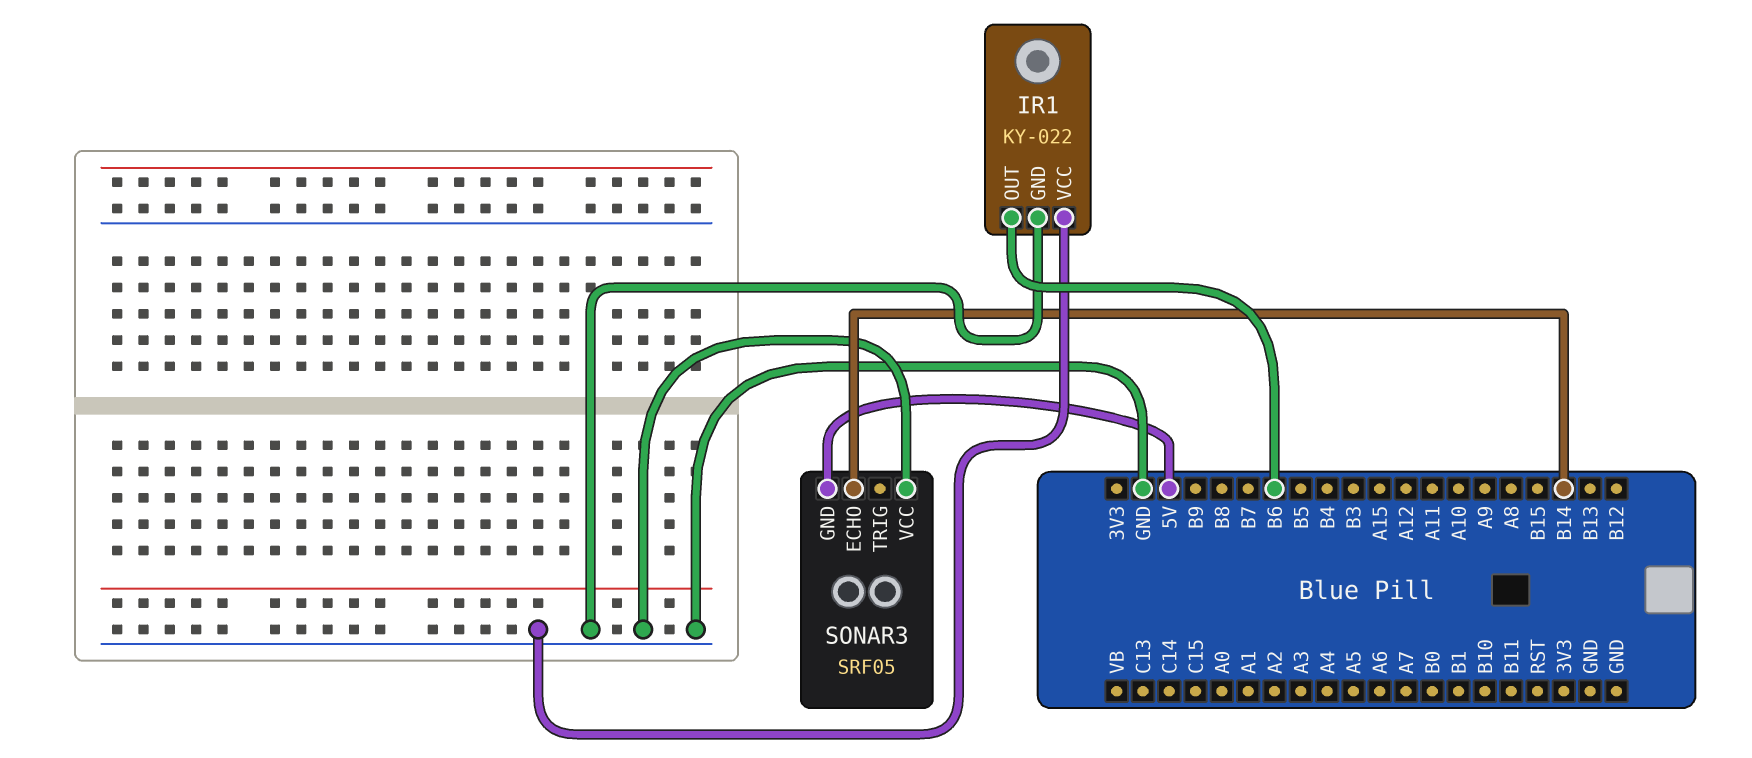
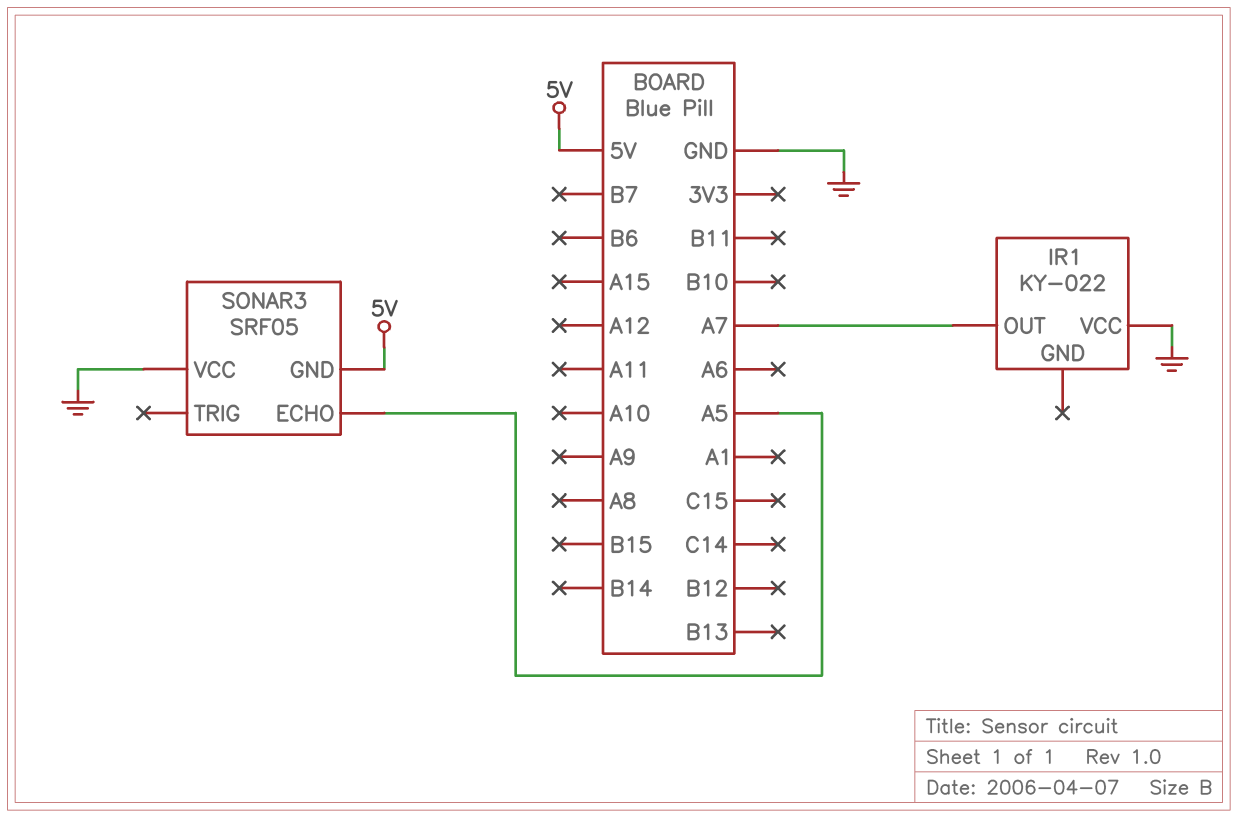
IR1 pin GND: GND -> none
IR1 pin OUT: B6 -> A7
SONAR3 pin ECHO: B14 -> A5

